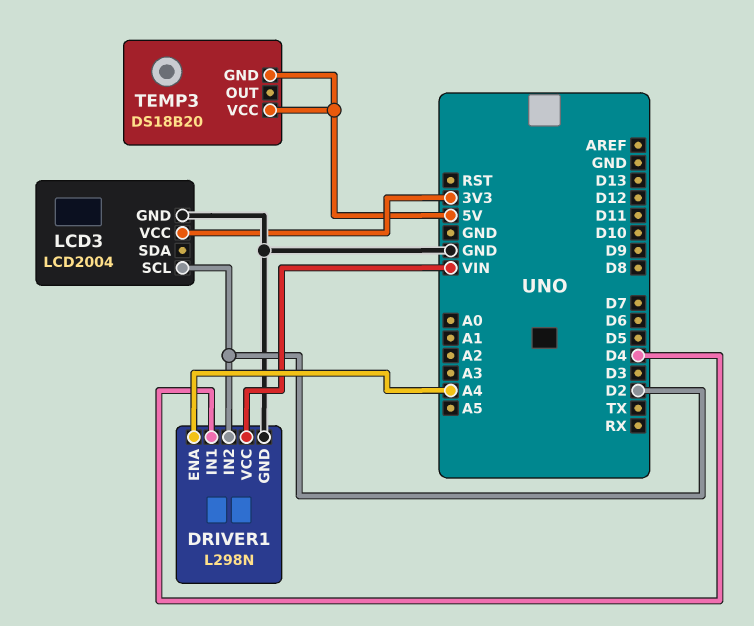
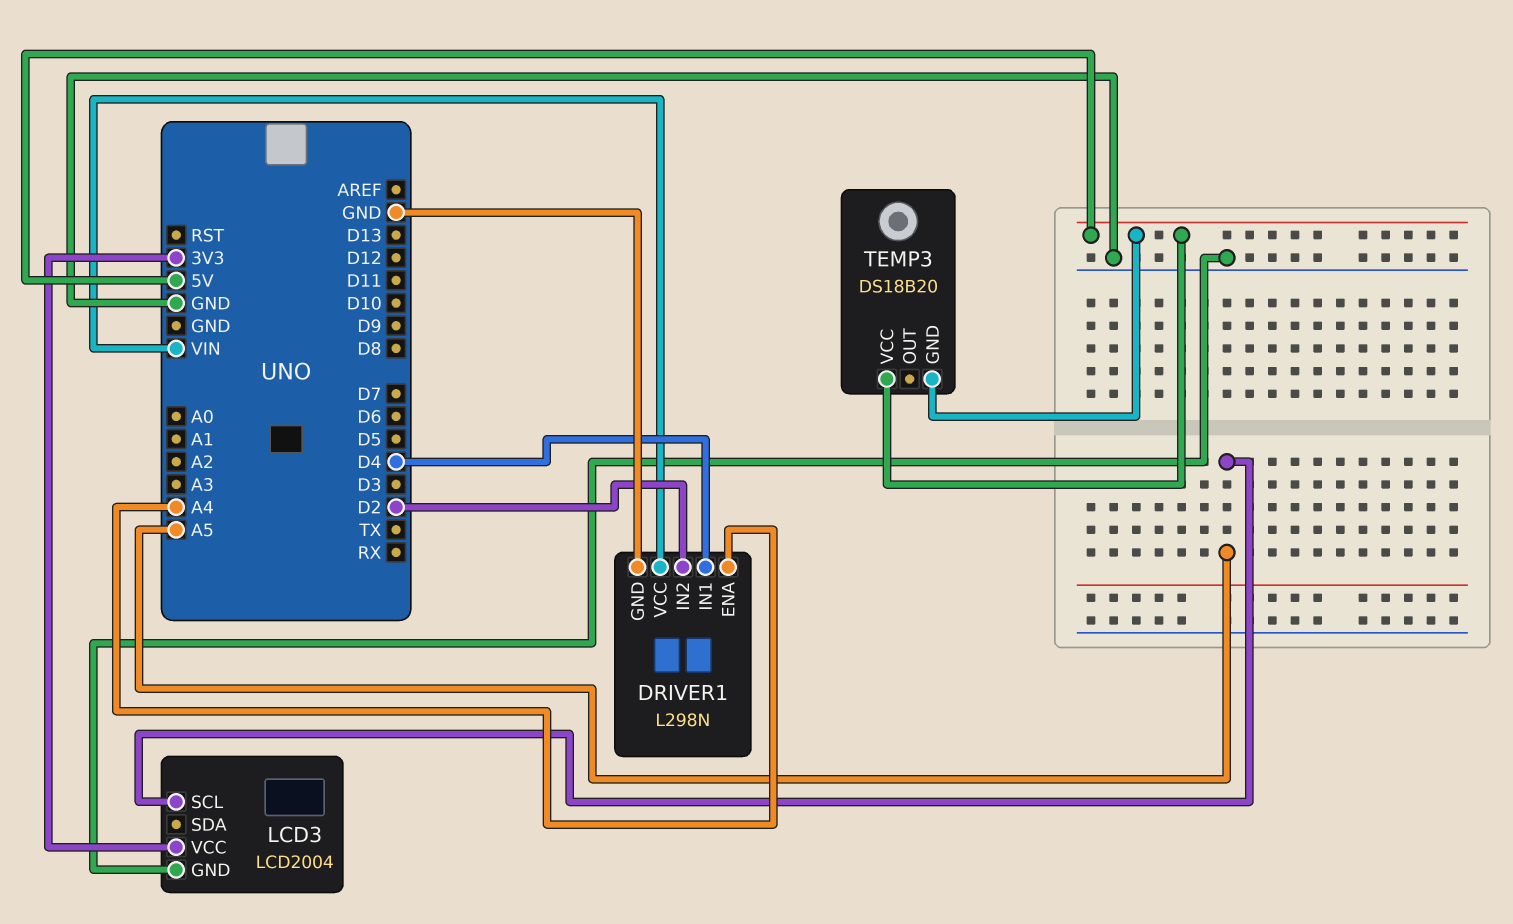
LCD3 pin SCL: D2 -> A5

